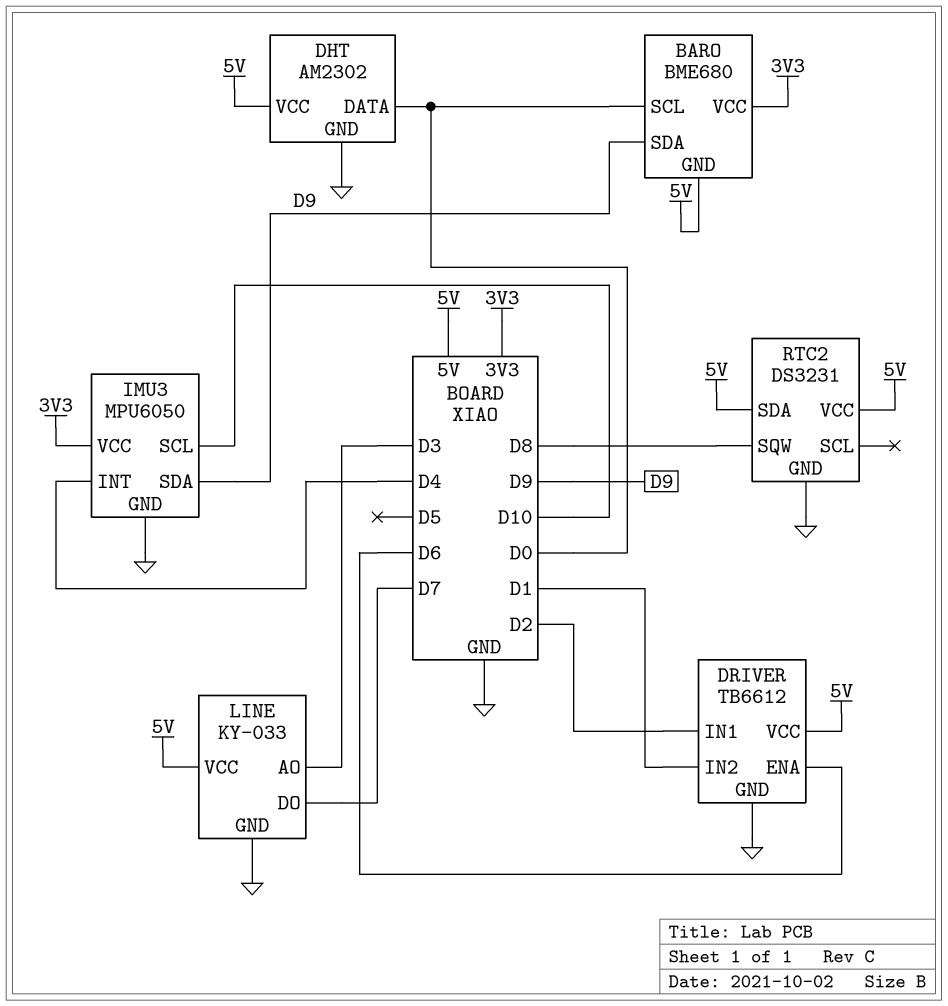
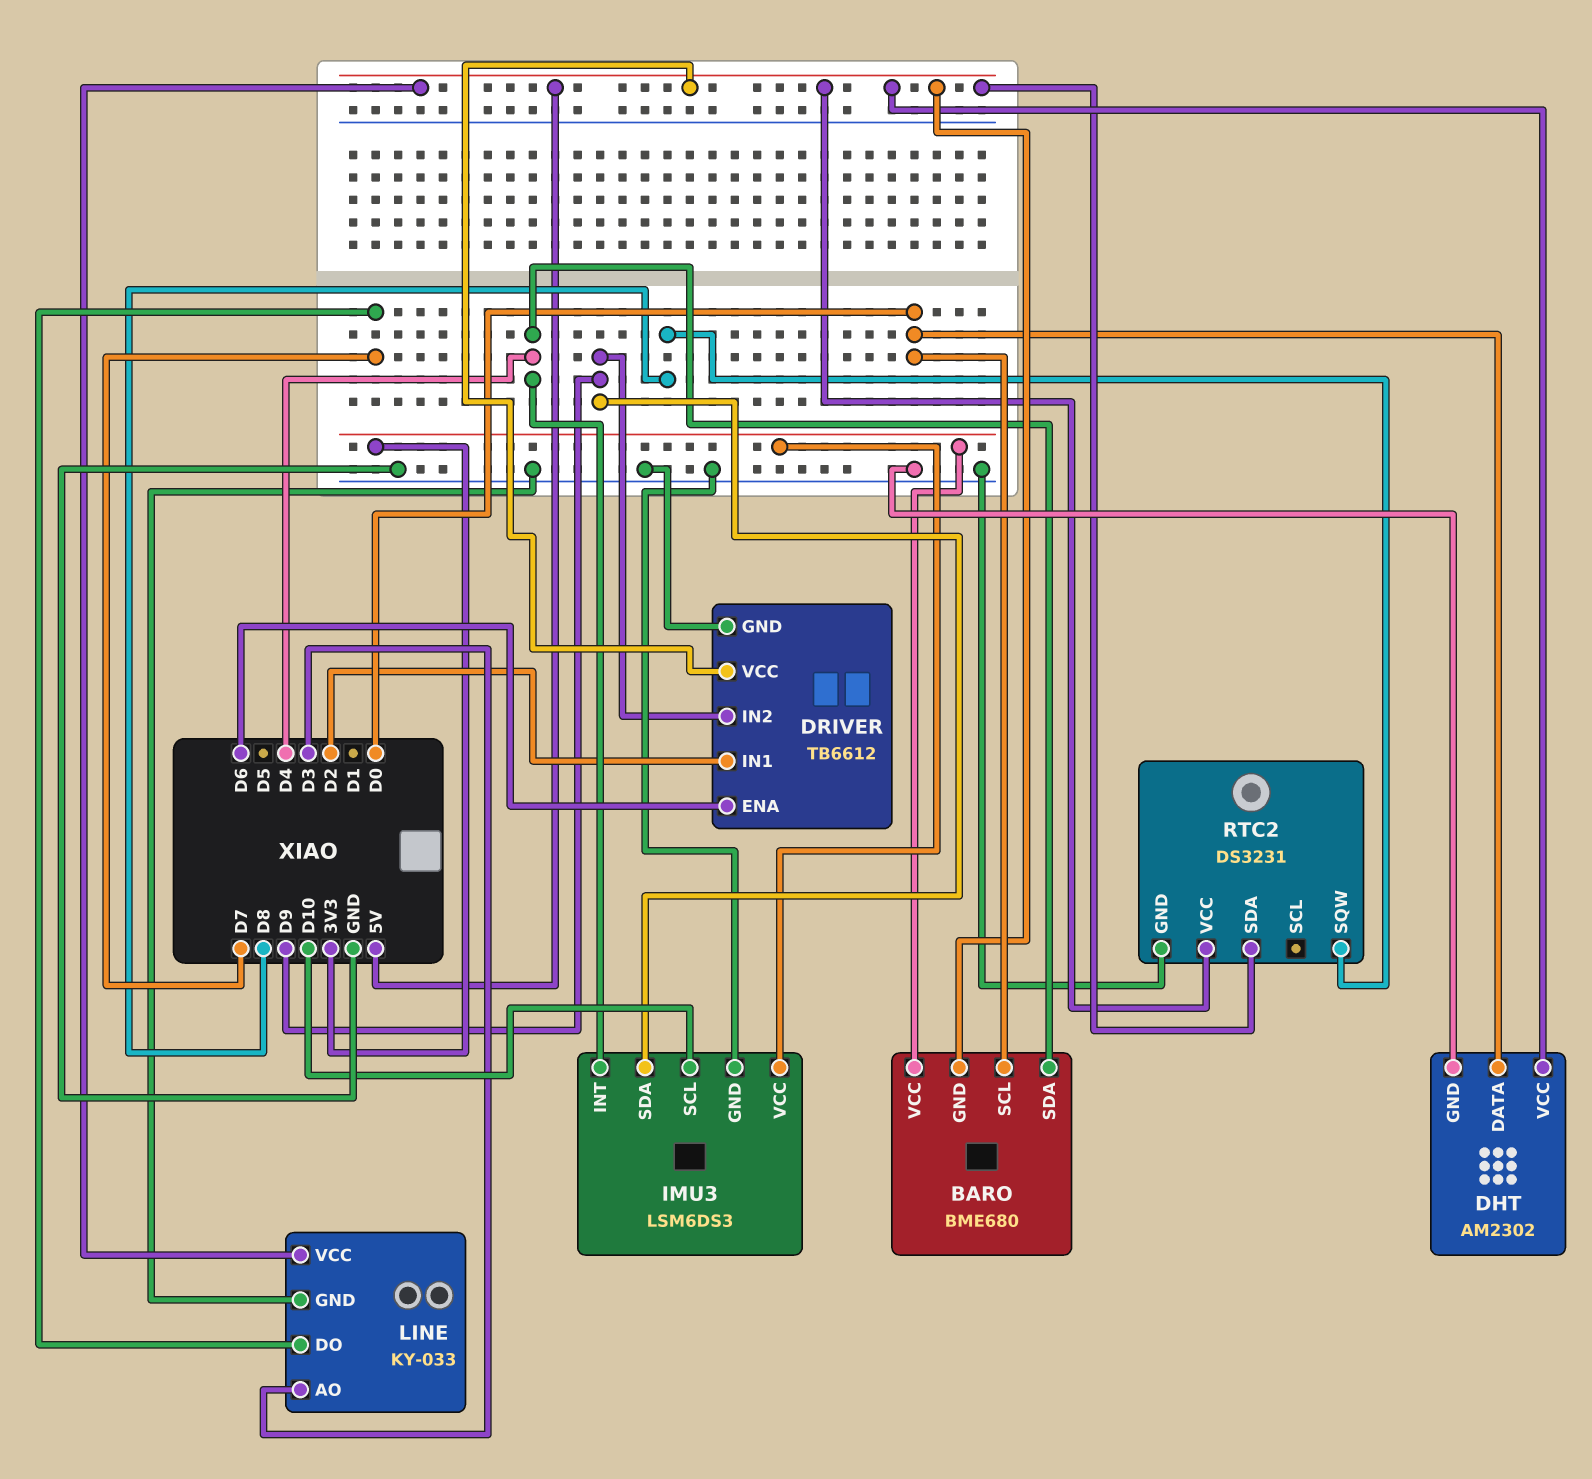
BARO pin SDA: D9 -> D4
DRIVER pin IN2: D1 -> D9
IMU3: MPU6050 -> LSM6DS3

